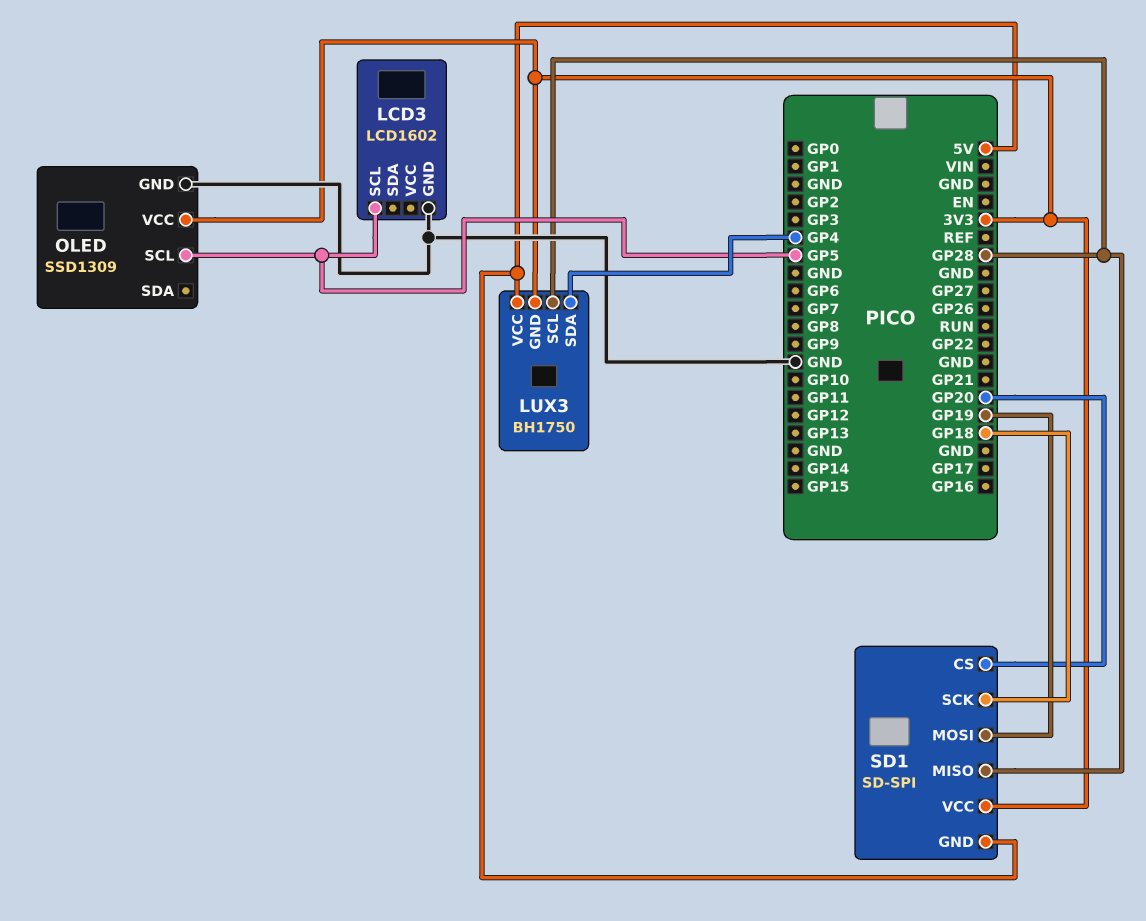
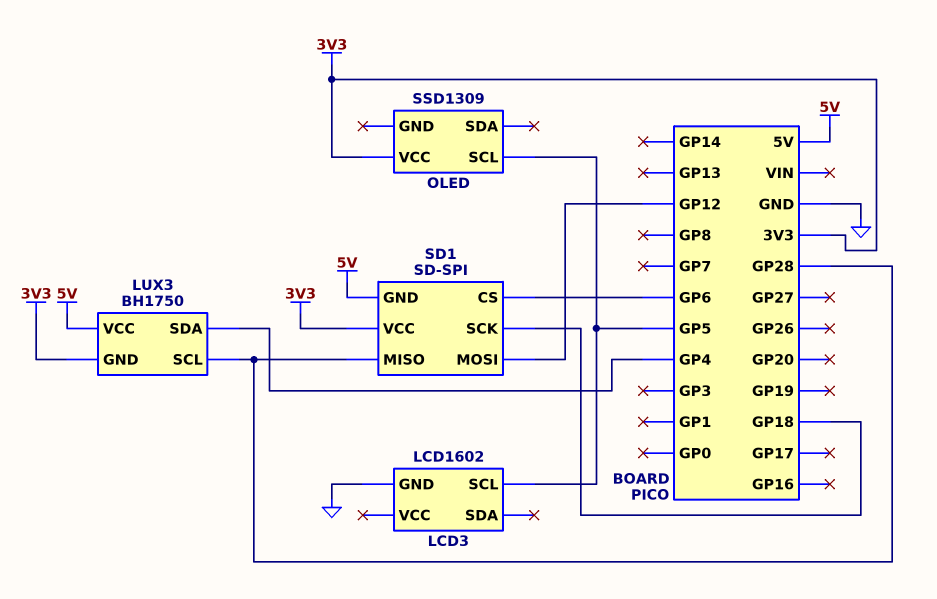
OLED pin GND: GND -> none
SD1 pin CS: GP20 -> GP6
SD1 pin MOSI: GP19 -> GP12

